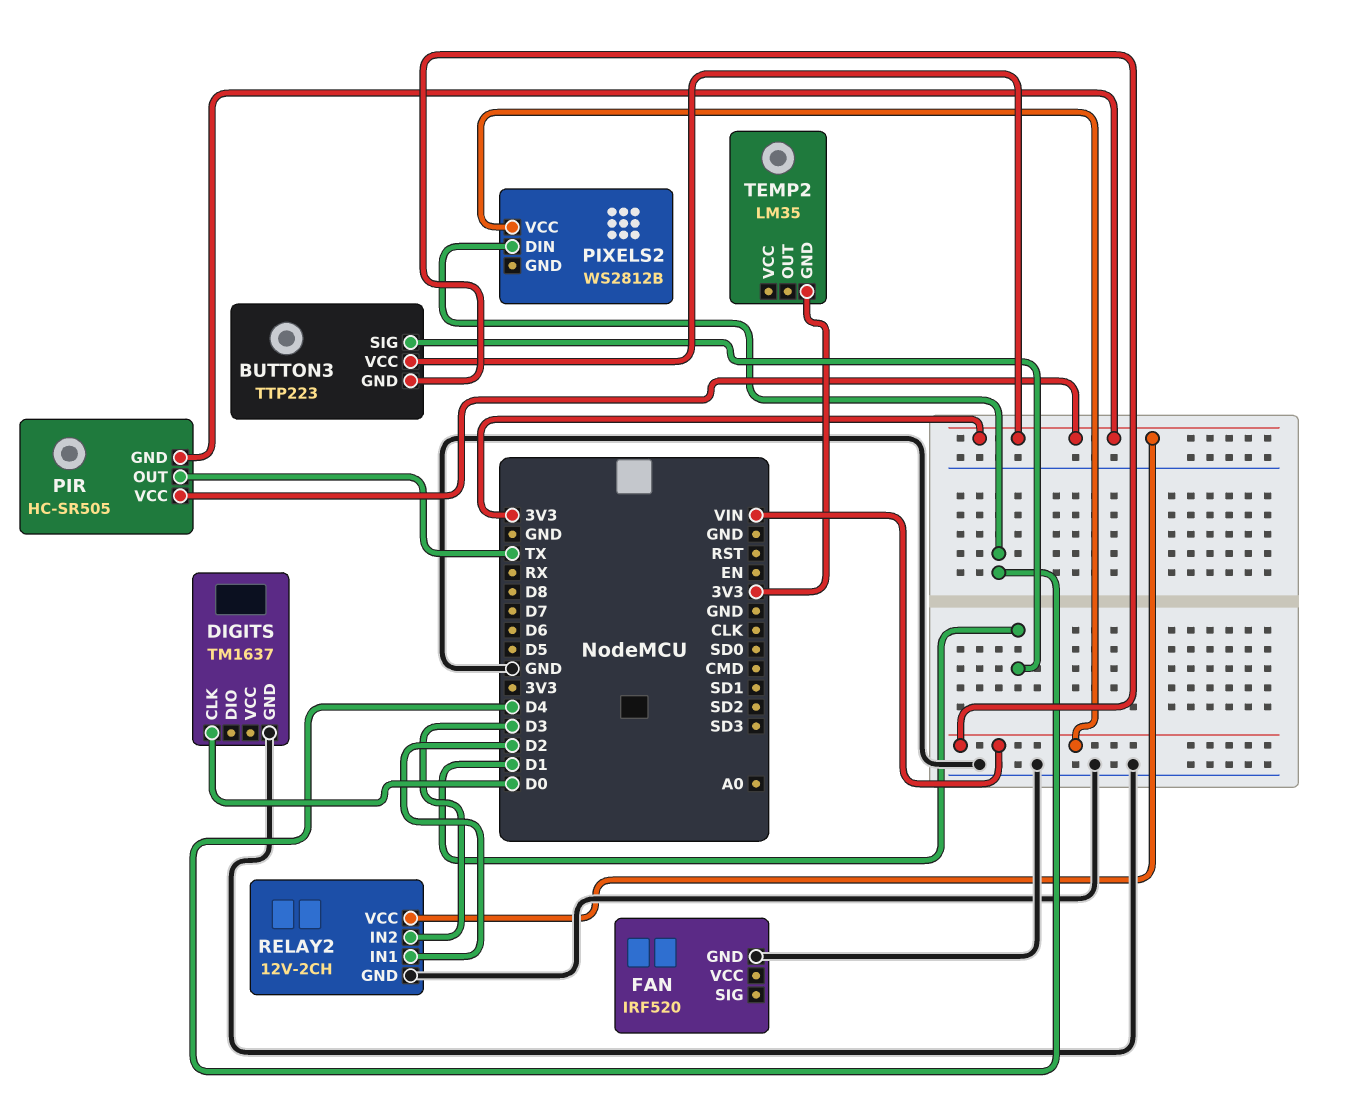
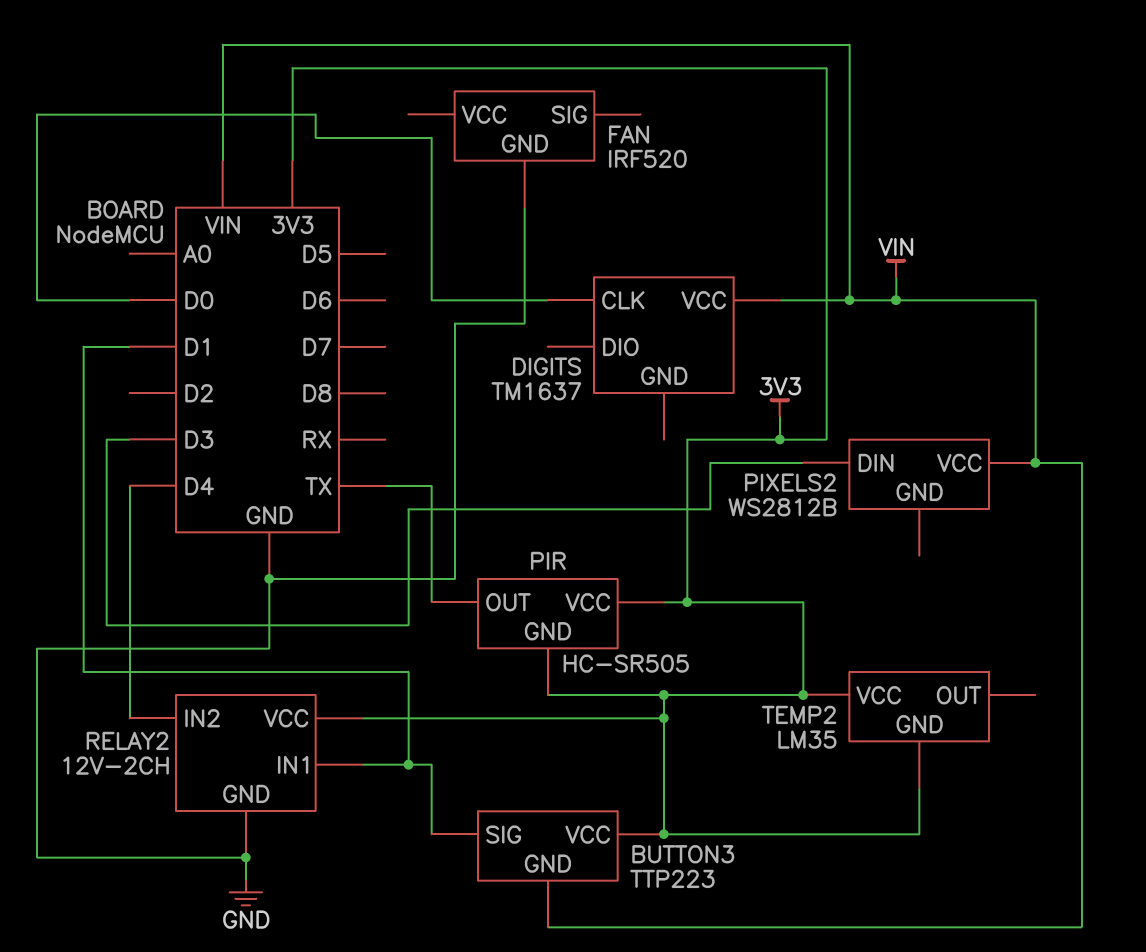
DIGITS pin GND: GND -> none
DIGITS pin VCC: none -> VIN
PIXELS2 pin DIN: D4 -> D3
RELAY2 pin IN1: D2 -> D1
RELAY2 pin IN2: D3 -> D4
TEMP2 pin VCC: none -> 3V3

